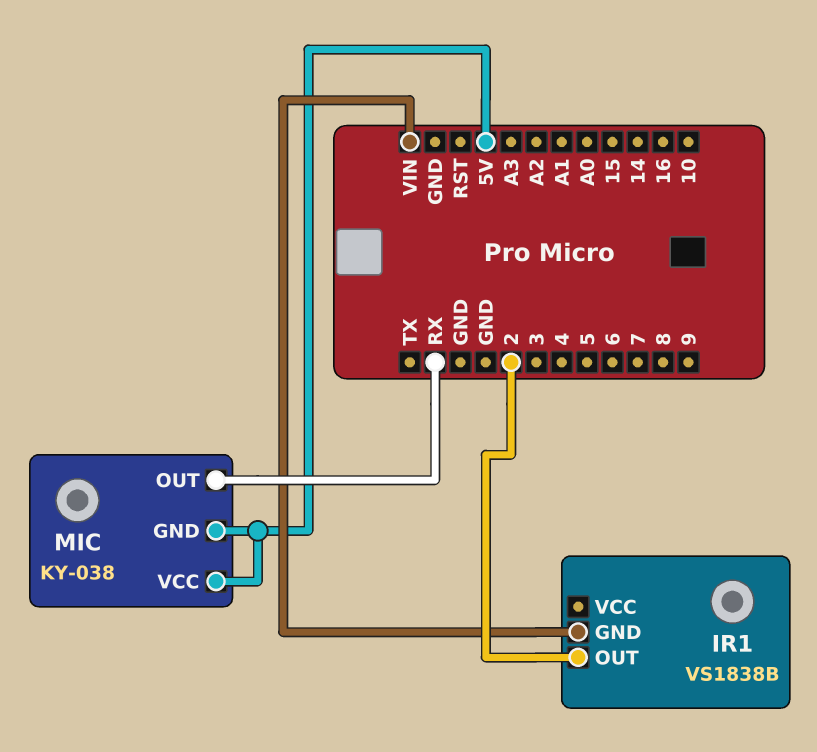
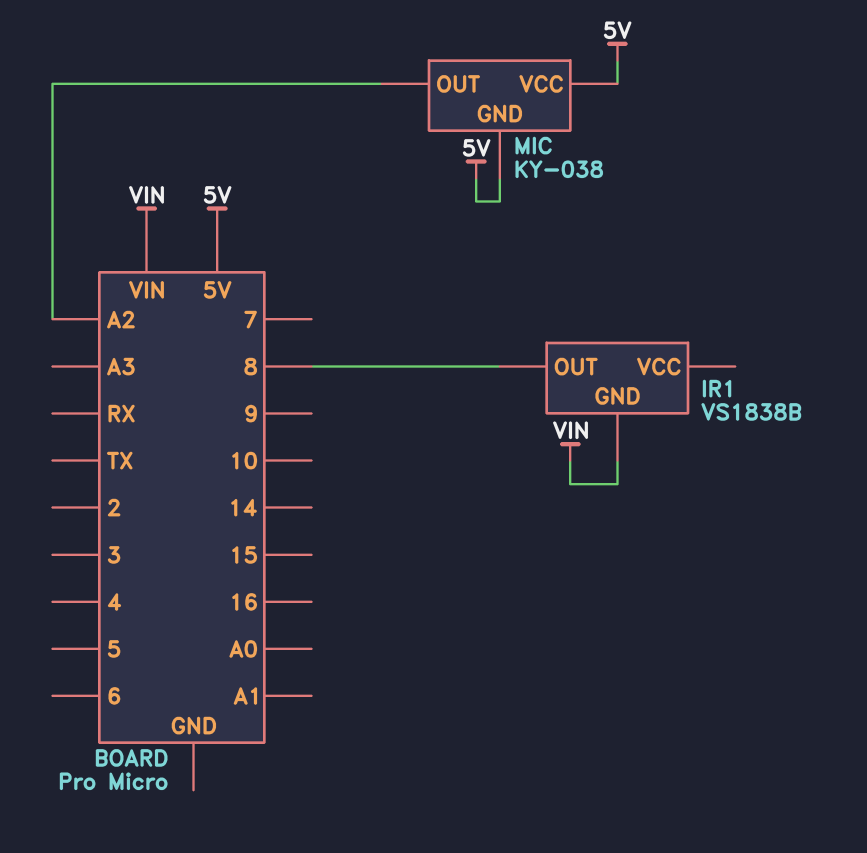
IR1 pin OUT: 2 -> 8
MIC pin OUT: RX -> A2

